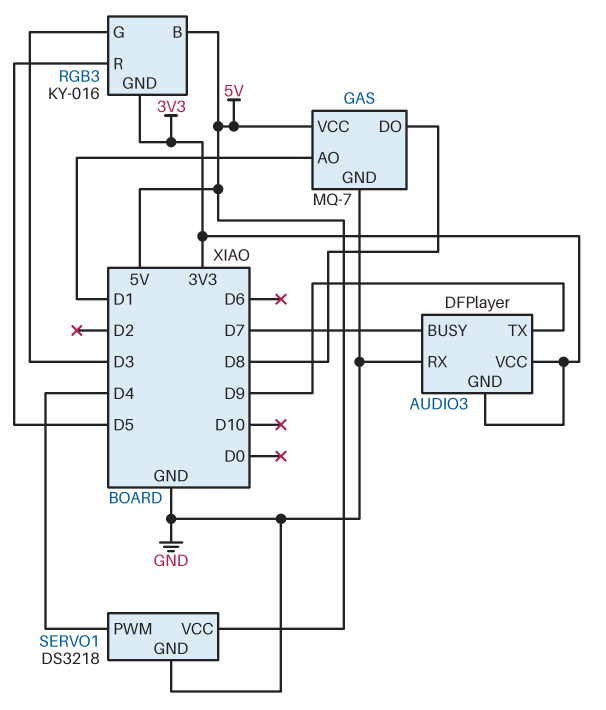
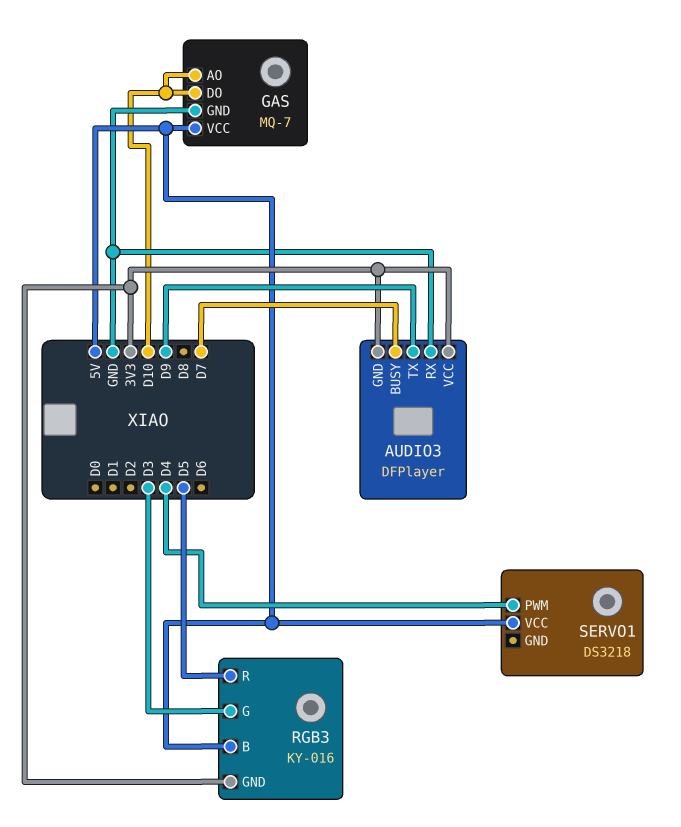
GAS pin AO: D1 -> D10
GAS pin DO: D8 -> D10
SERVO1 pin GND: GND -> none

